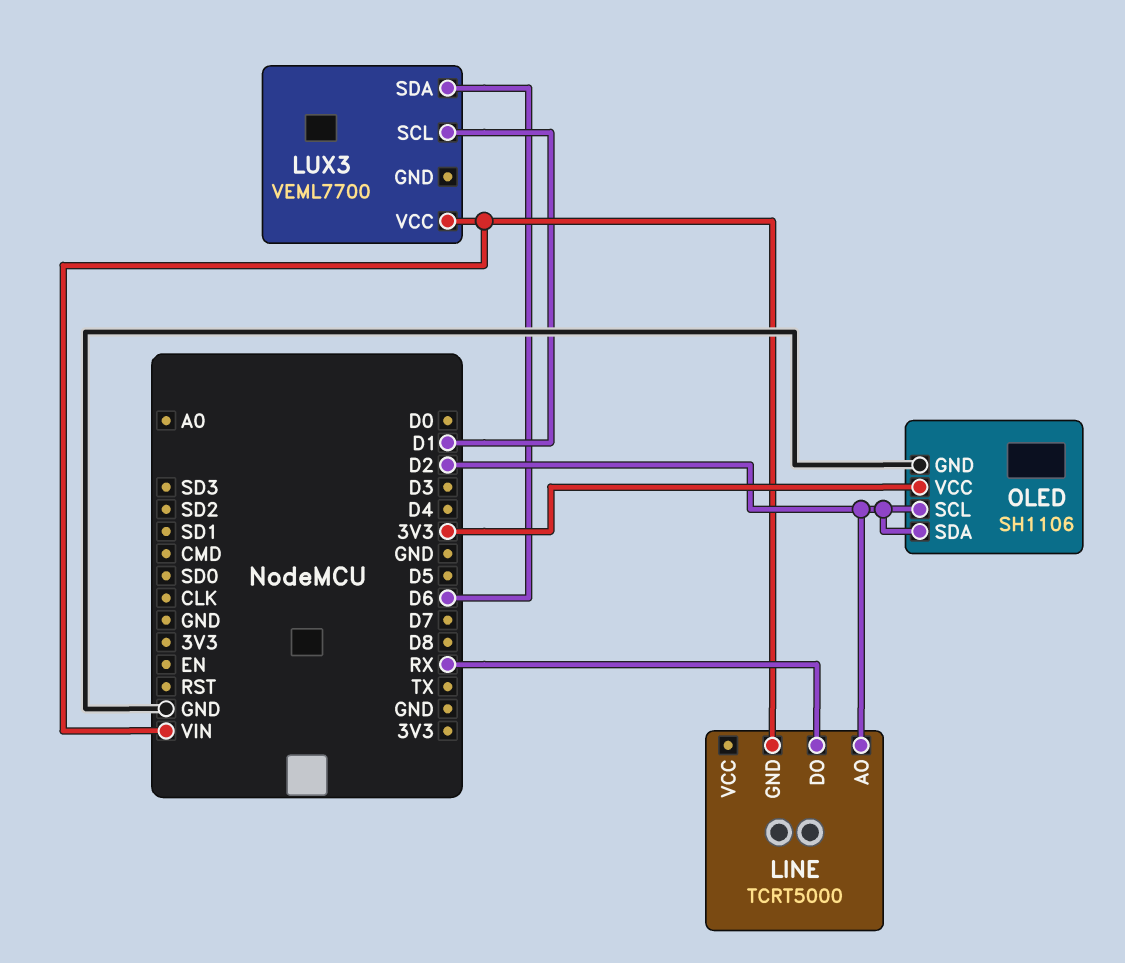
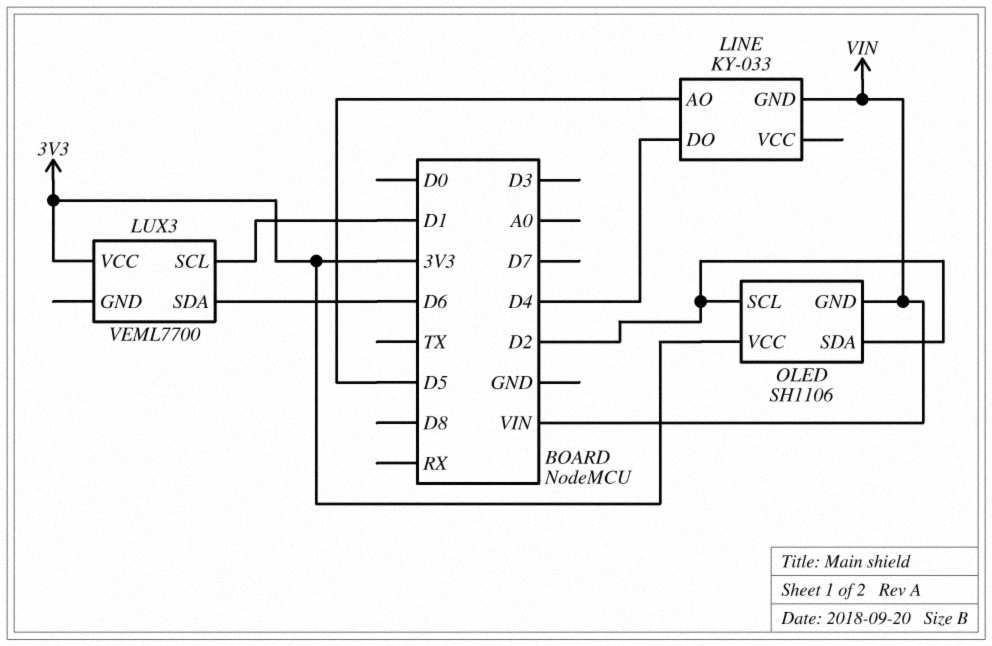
LINE: TCRT5000 -> KY-033
LINE pin AO: D2 -> D5
LINE pin DO: RX -> D4
LUX3 pin VCC: VIN -> 3V3
OLED pin GND: GND -> VIN

